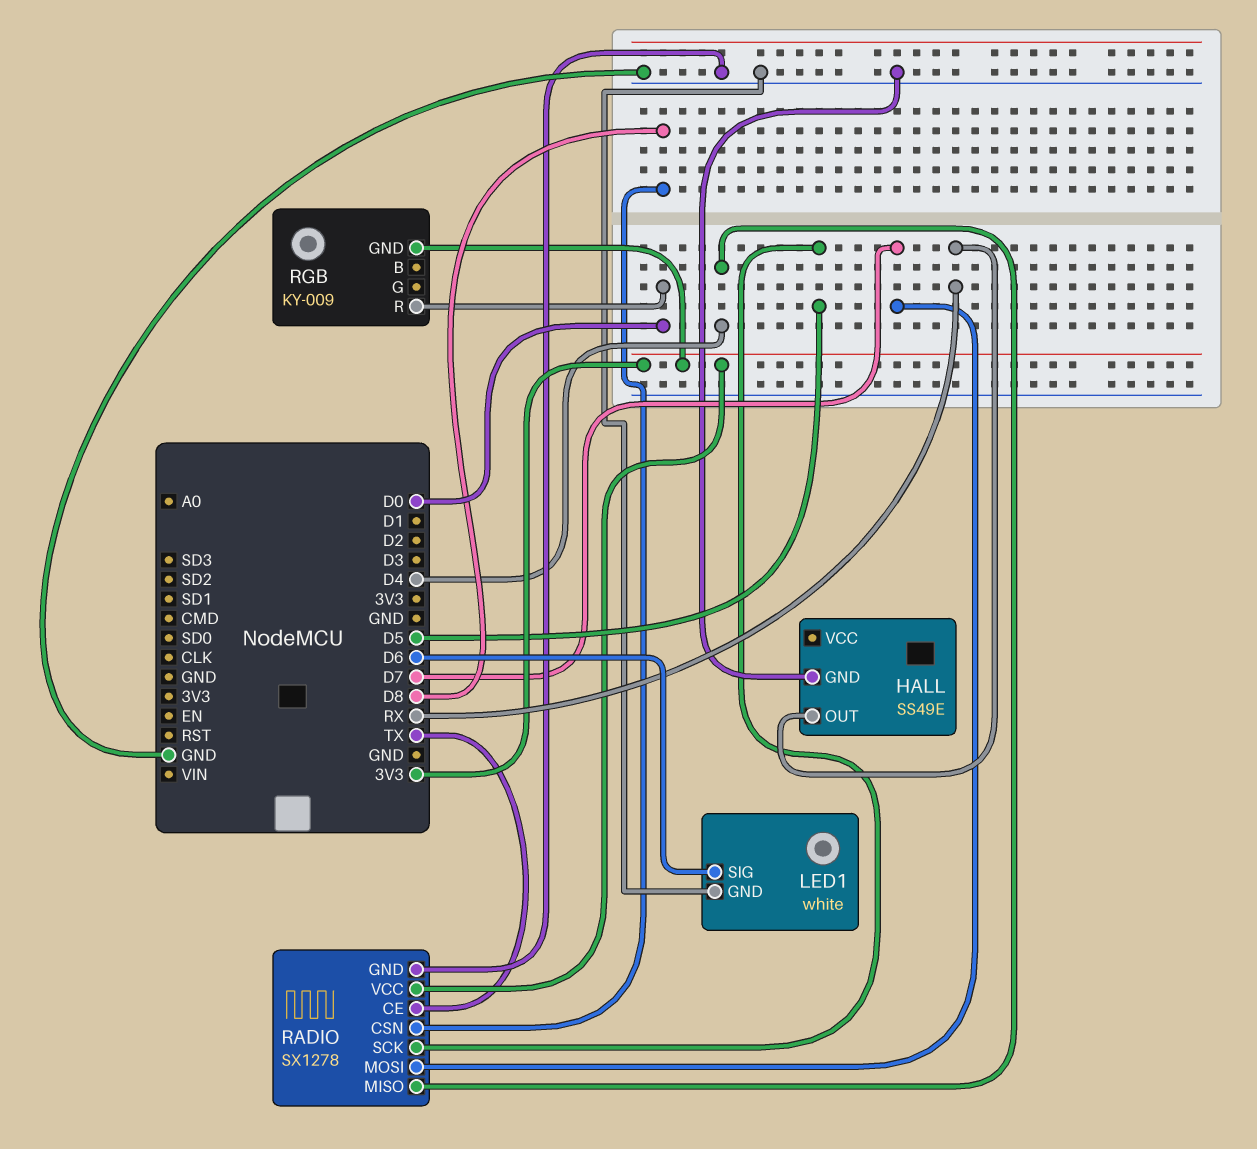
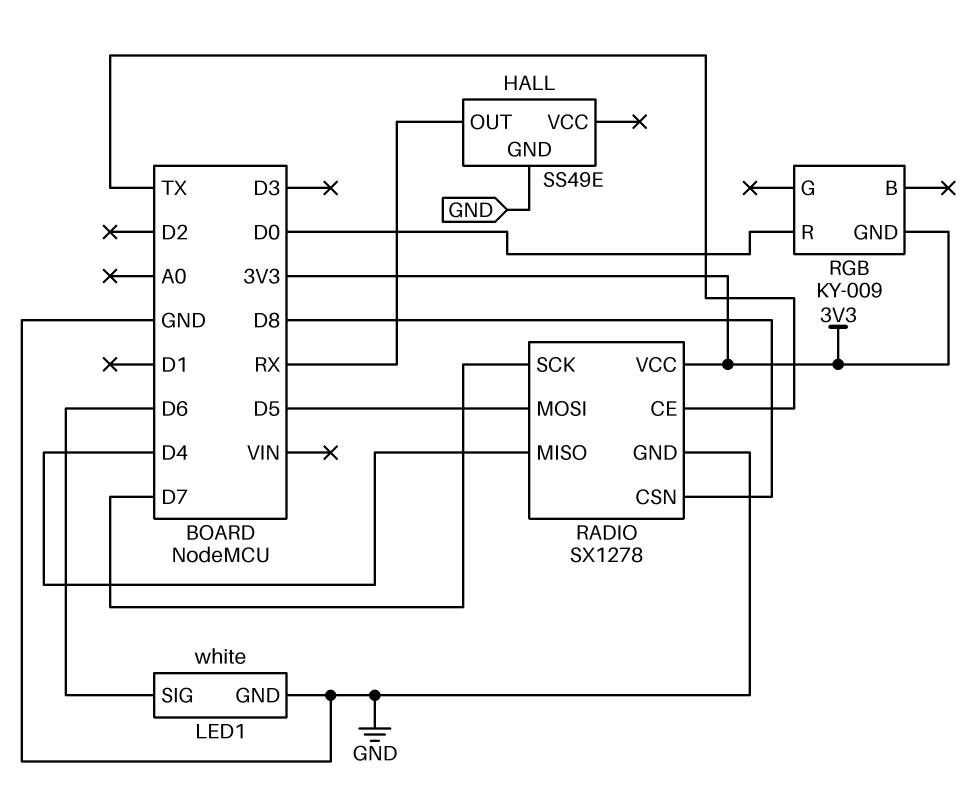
RADIO pin MOSI: D7 -> D5
RADIO pin SCK: D5 -> D7

